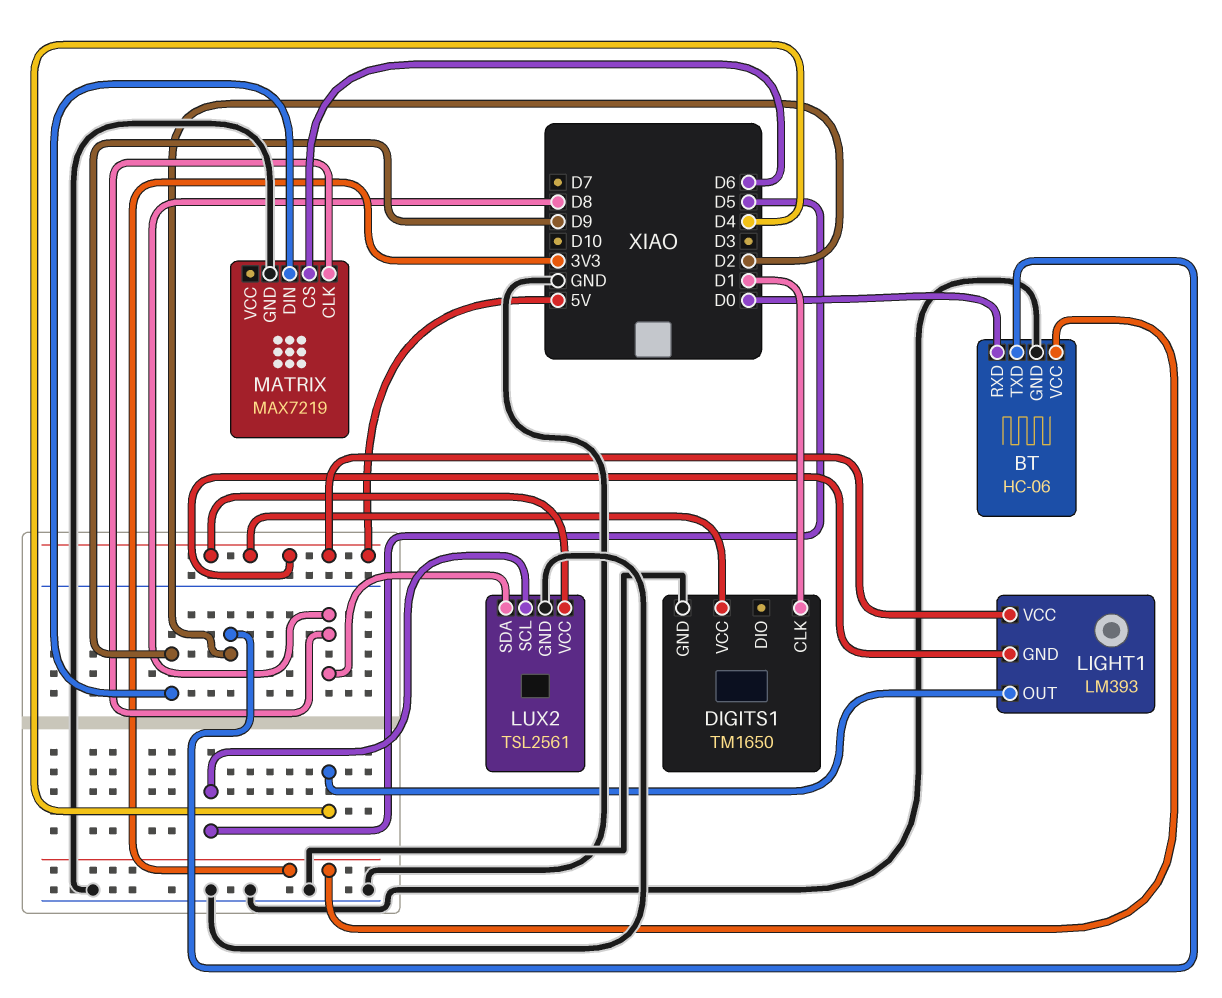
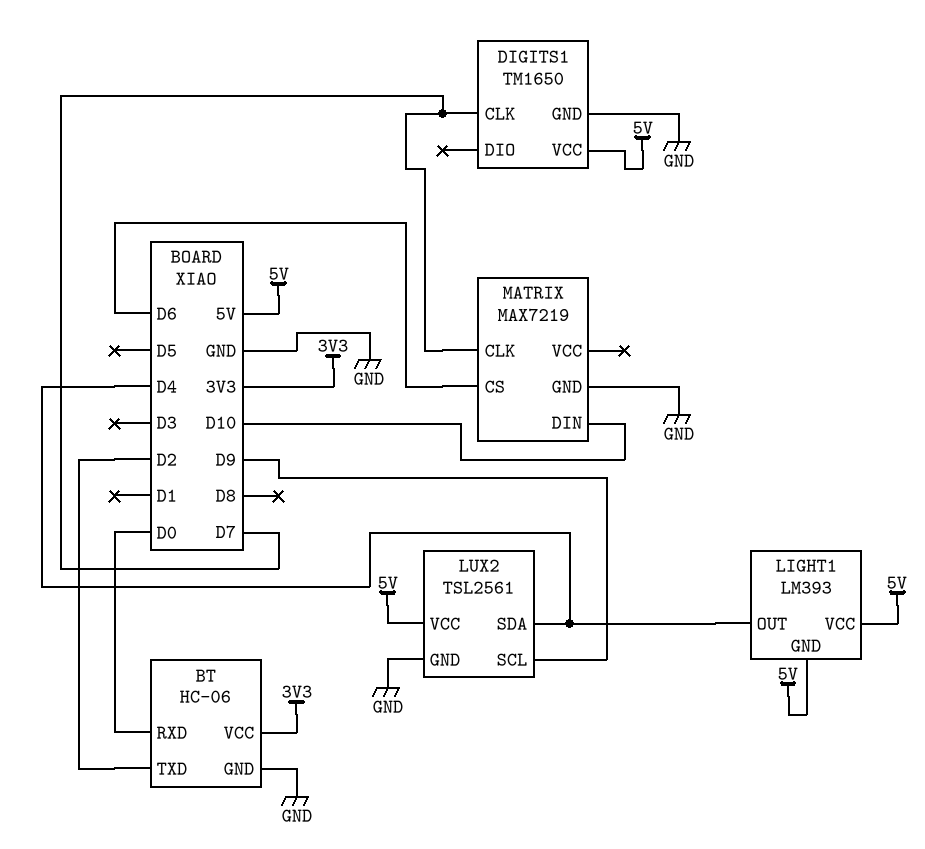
DIGITS1 pin CLK: D1 -> D7
LUX2 pin SCL: D5 -> D9
LUX2 pin SDA: D8 -> D4
MATRIX pin CLK: D8 -> D7
MATRIX pin DIN: D9 -> D10

